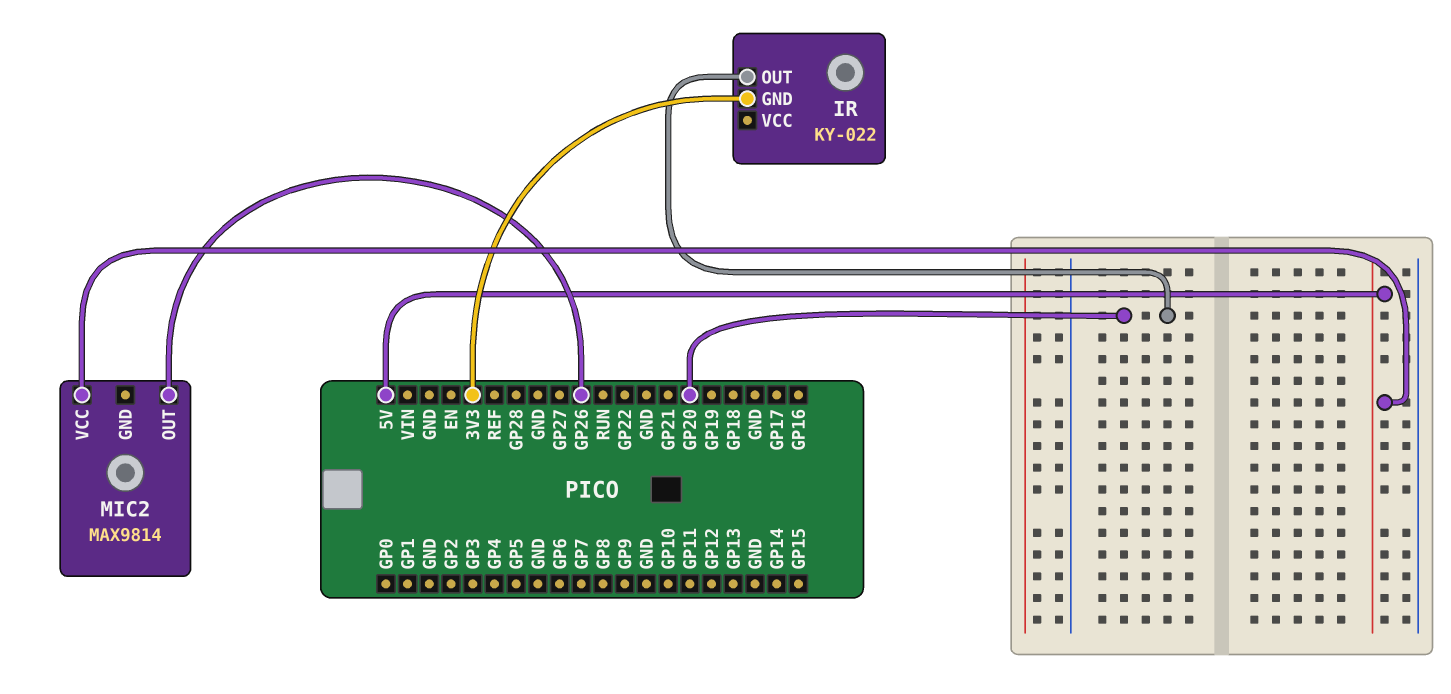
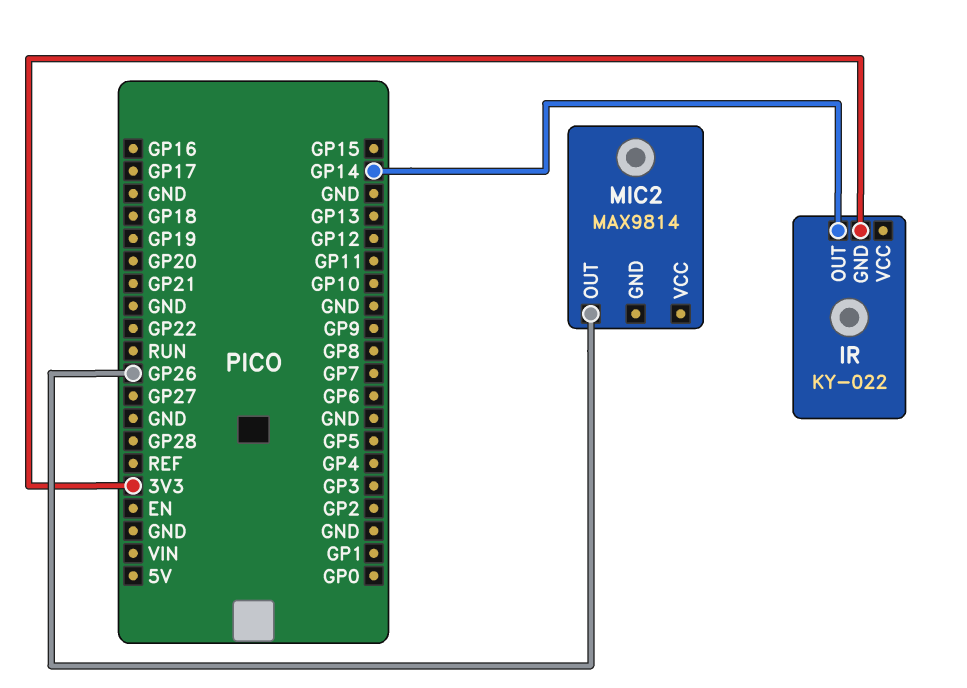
IR pin OUT: GP20 -> GP14
MIC2 pin VCC: 5V -> none

